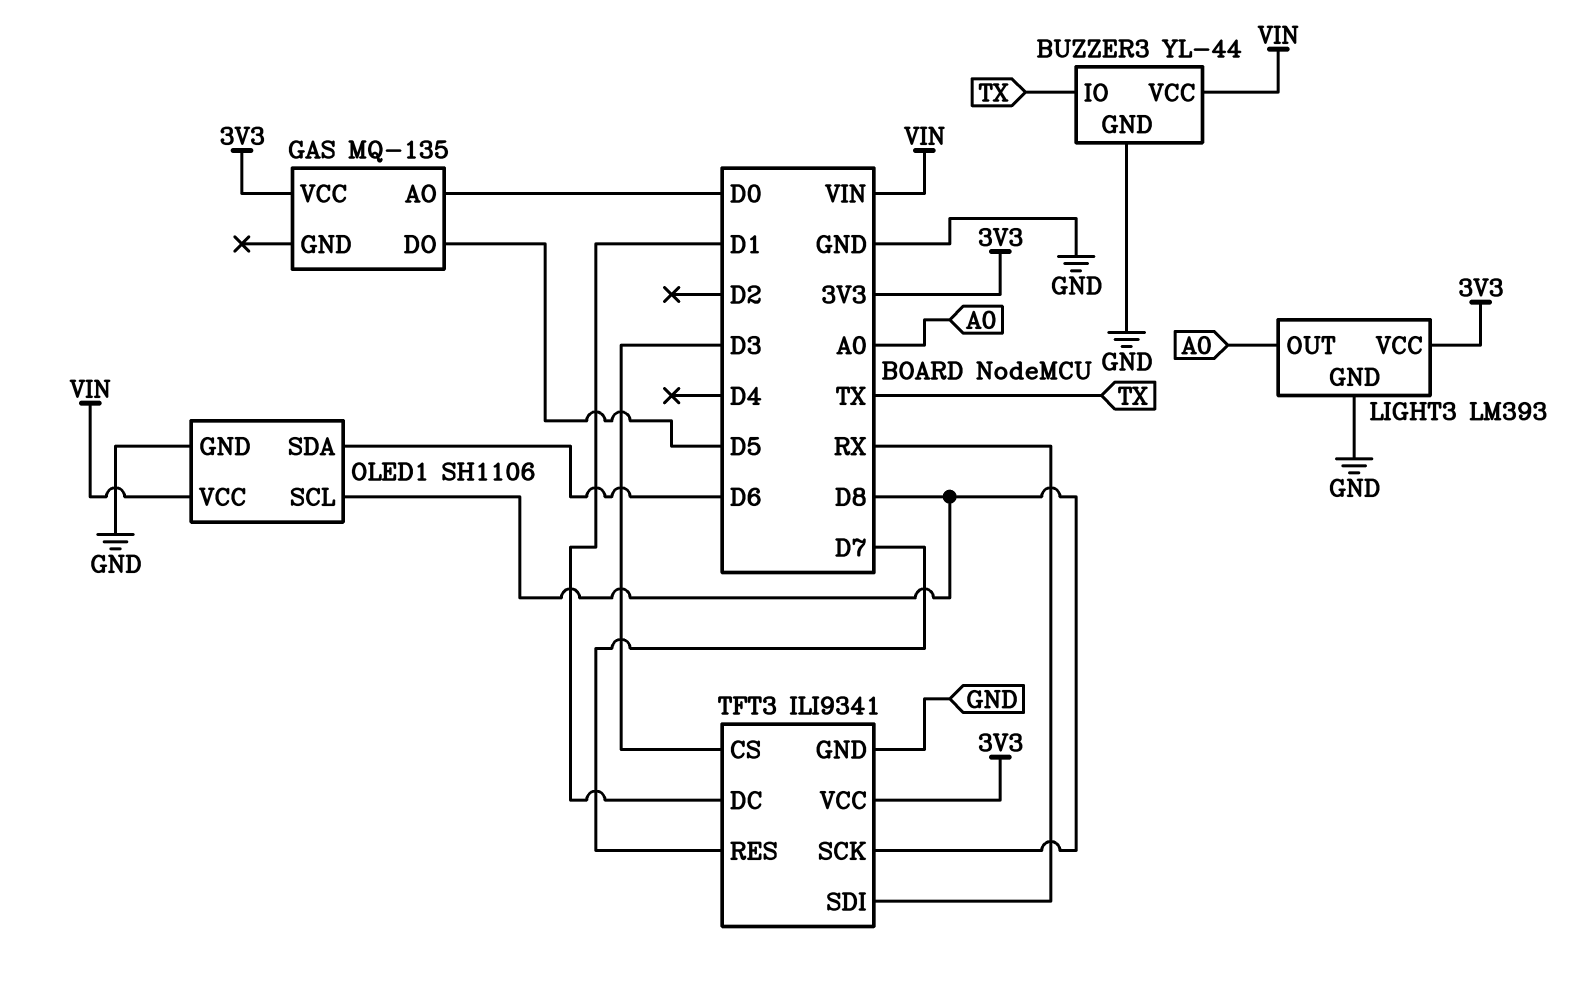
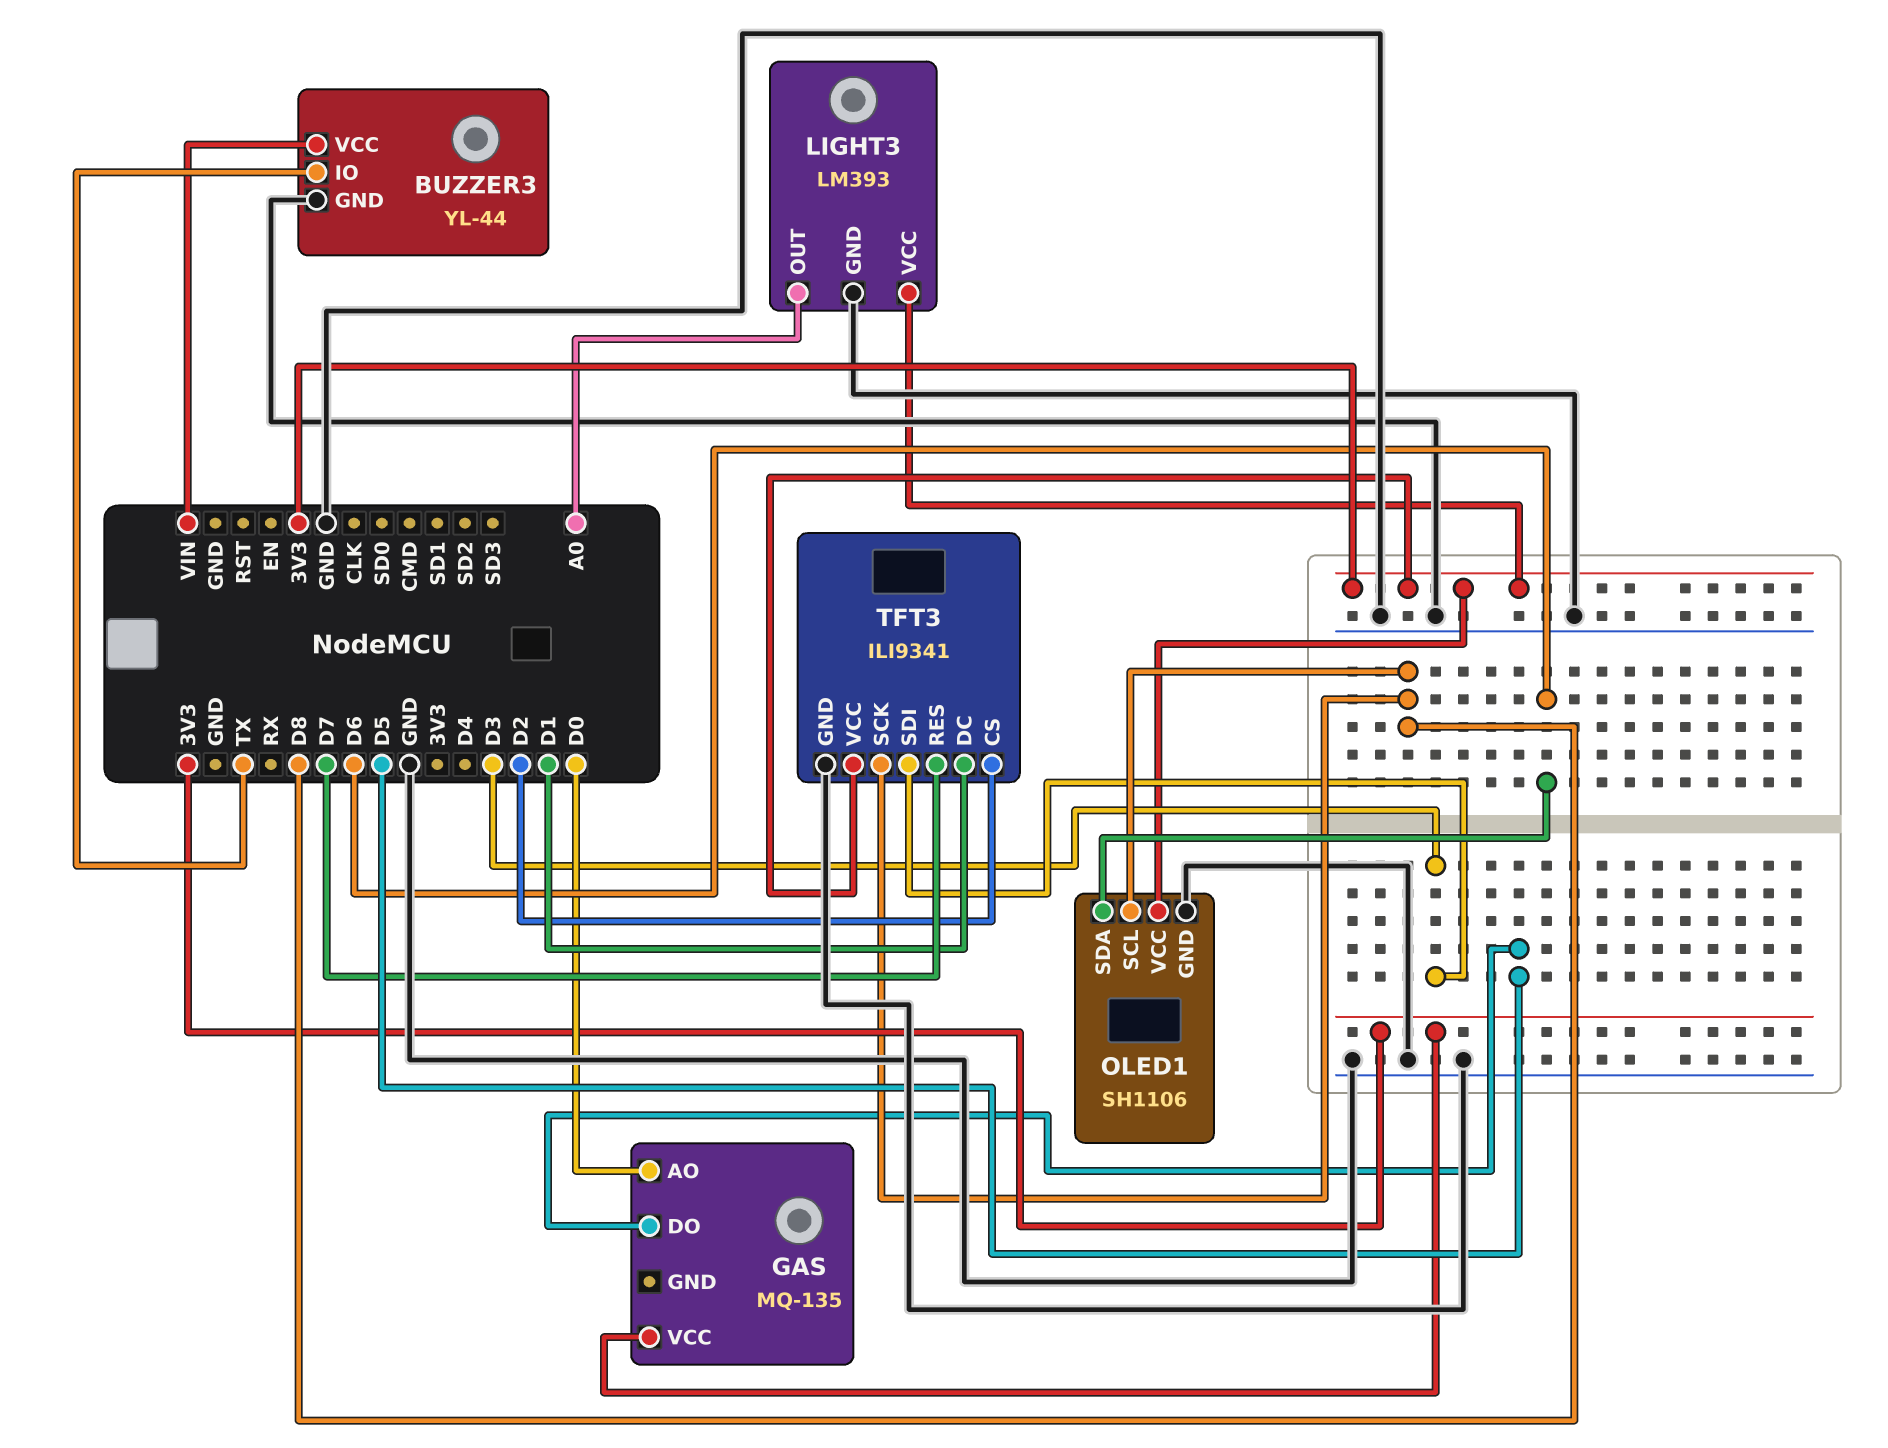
OLED1 pin VCC: VIN -> 3V3
TFT3 pin CS: D3 -> D2
TFT3 pin SDI: RX -> D3

